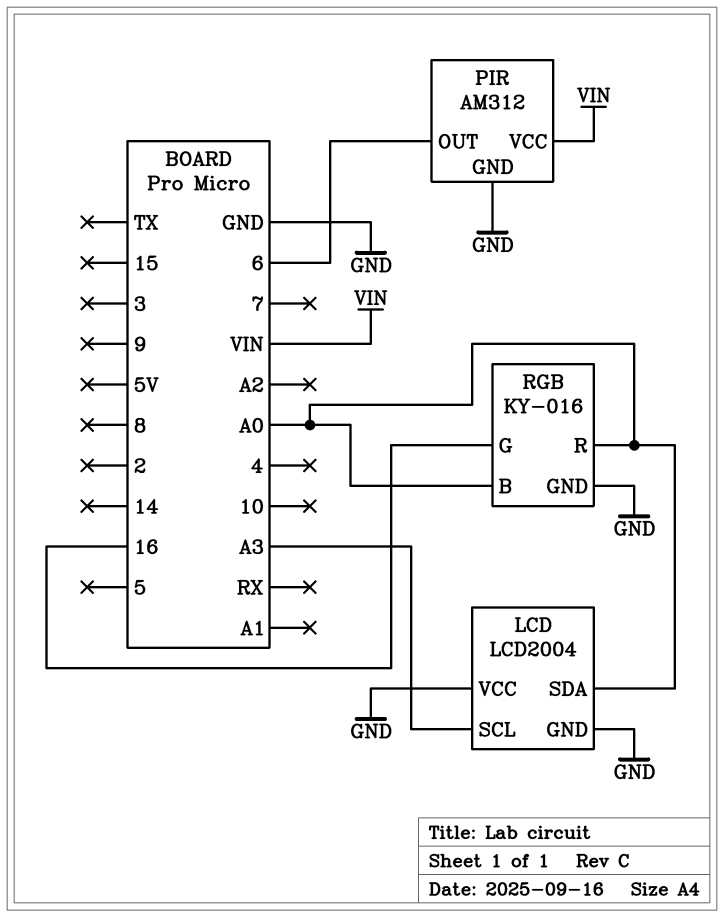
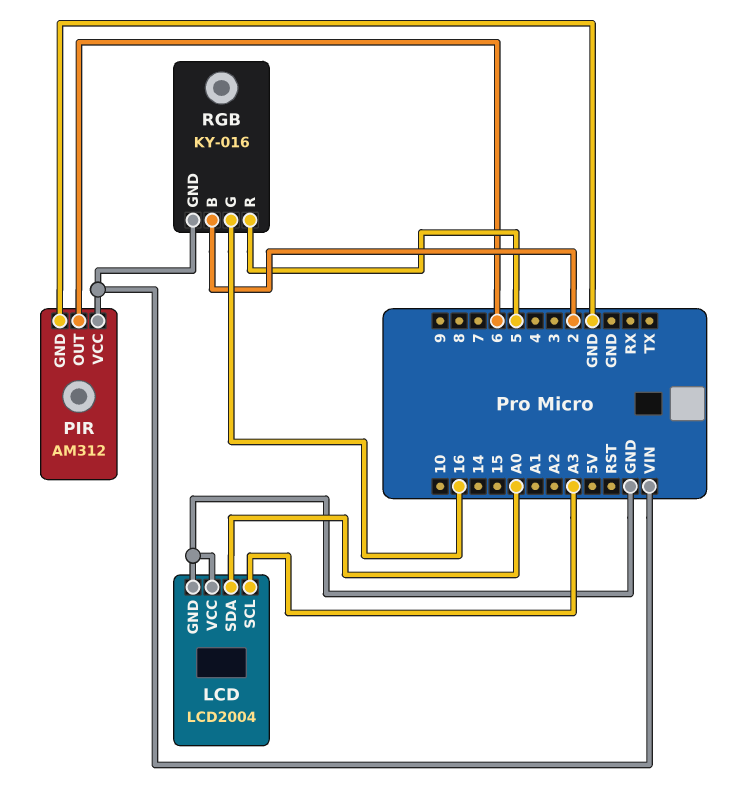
RGB pin B: A0 -> 2
RGB pin GND: GND -> VIN
RGB pin R: A0 -> 5

